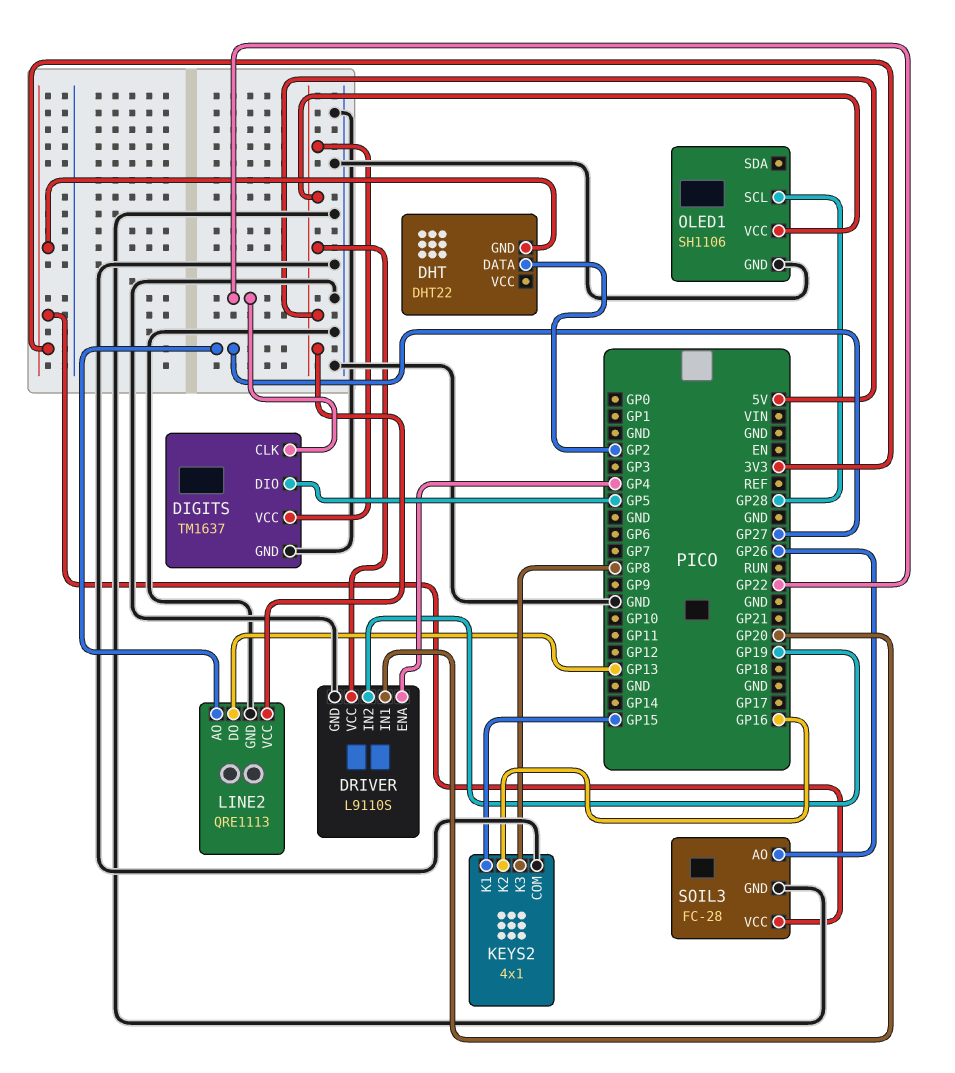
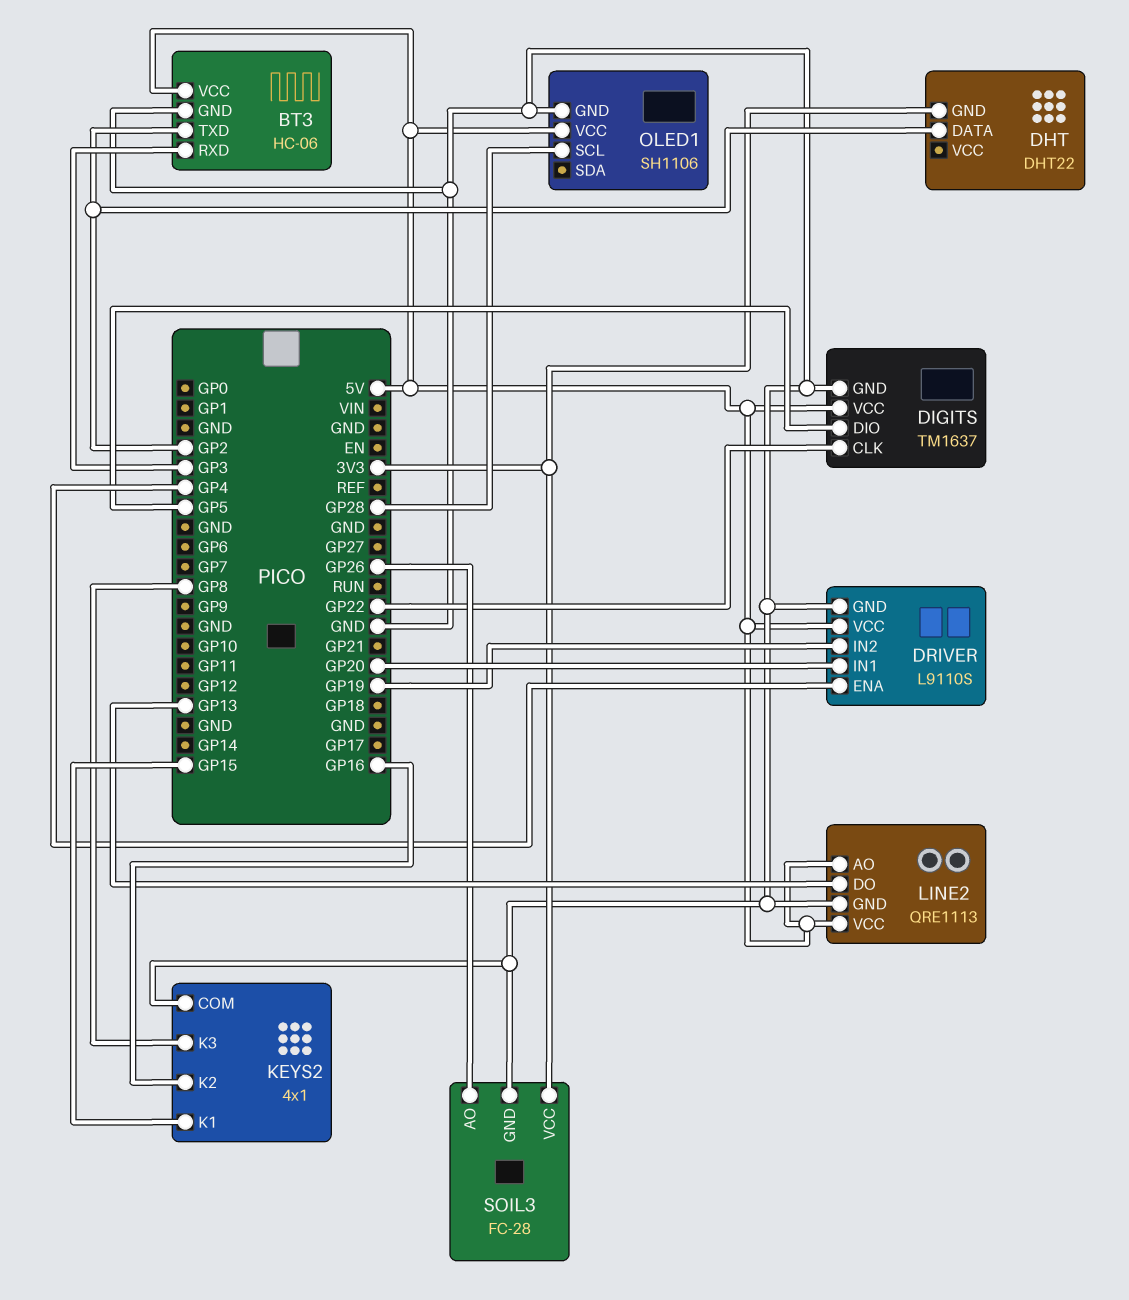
BT3: none -> HC-06
BT3 pin GND: none -> GND
BT3 pin RXD: none -> GP3
BT3 pin TXD: none -> GP2
BT3 pin VCC: none -> 5V
LINE2 pin AO: GP27 -> 5V

